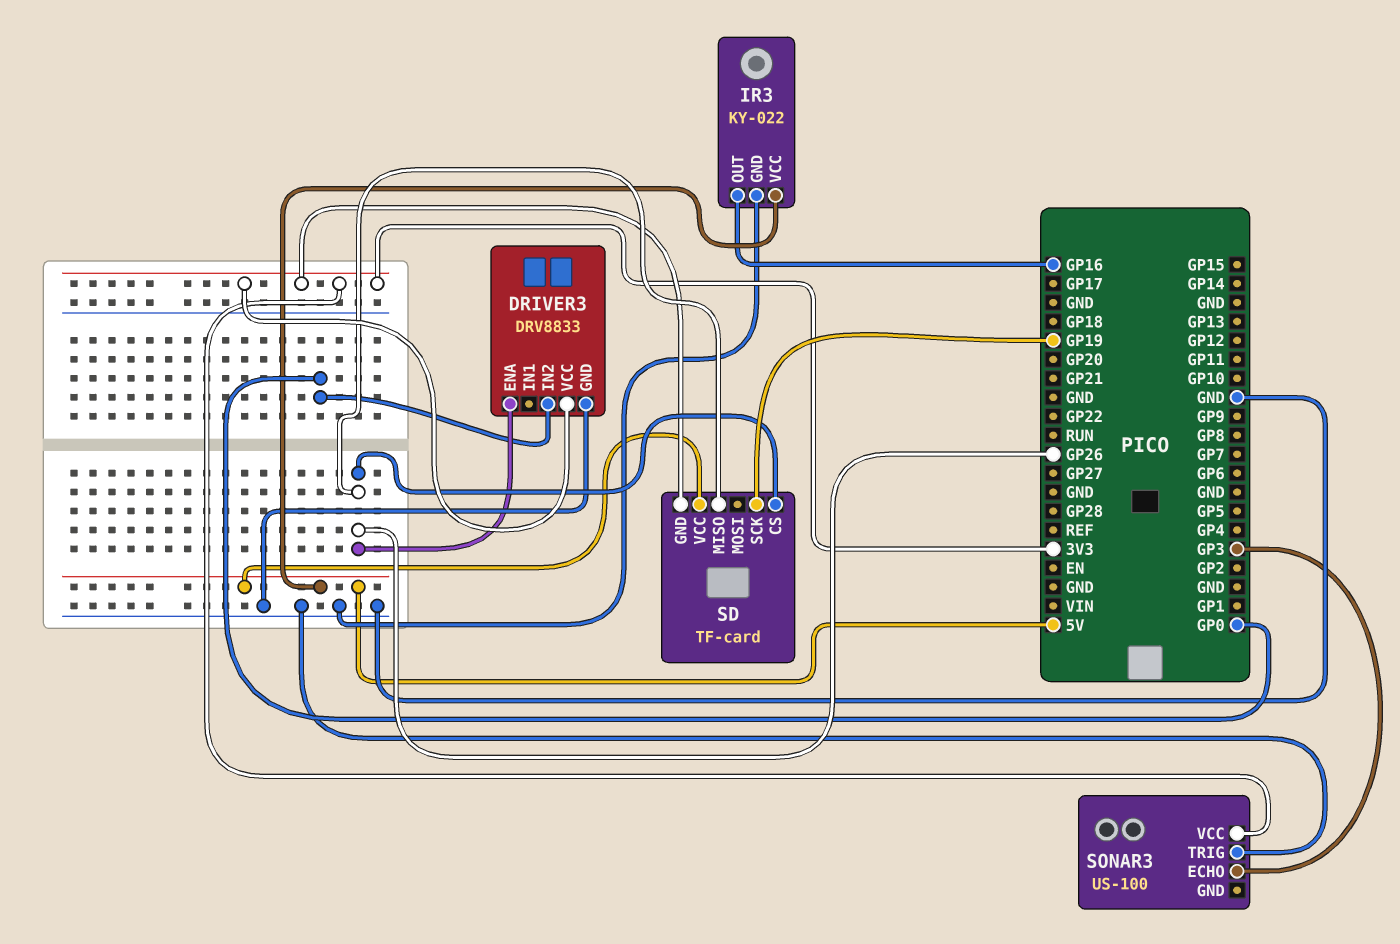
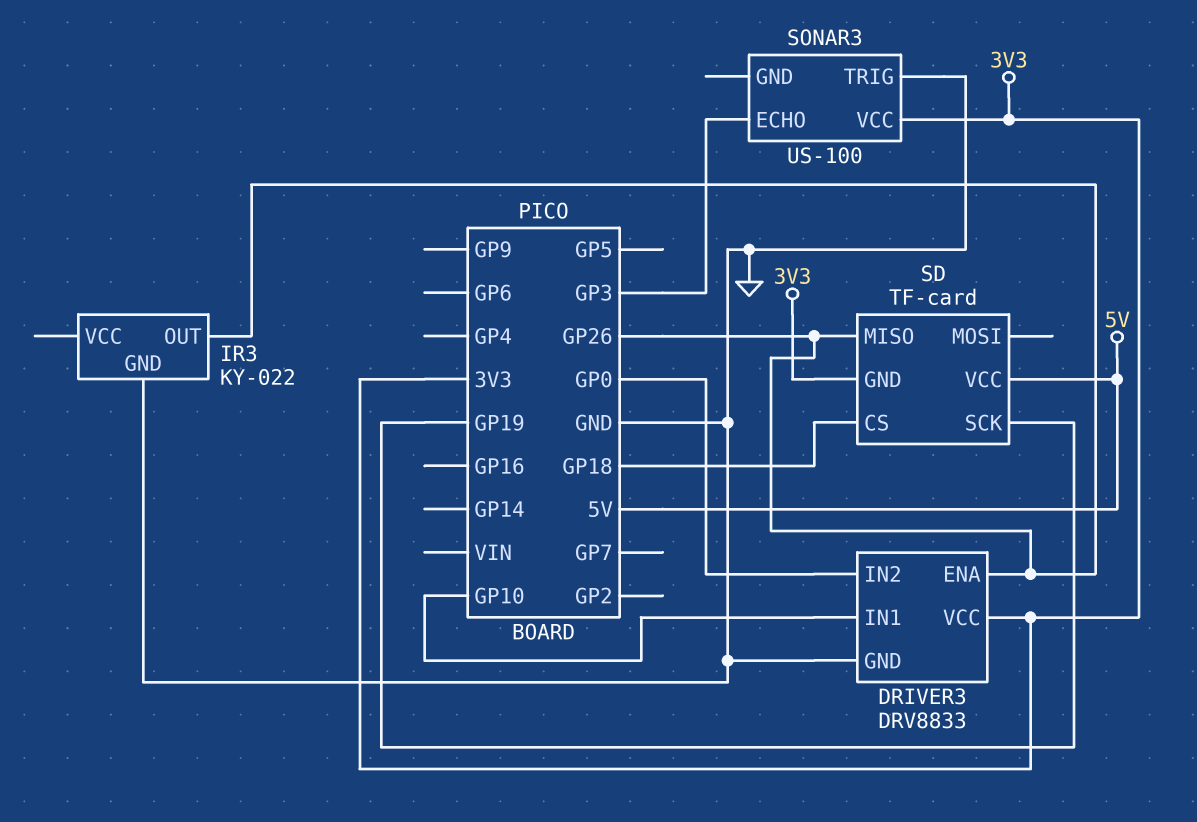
DRIVER3 pin IN1: none -> GP10
IR3 pin OUT: GP16 -> GP26
IR3 pin VCC: 5V -> none
SD pin CS: GP26 -> GP18

